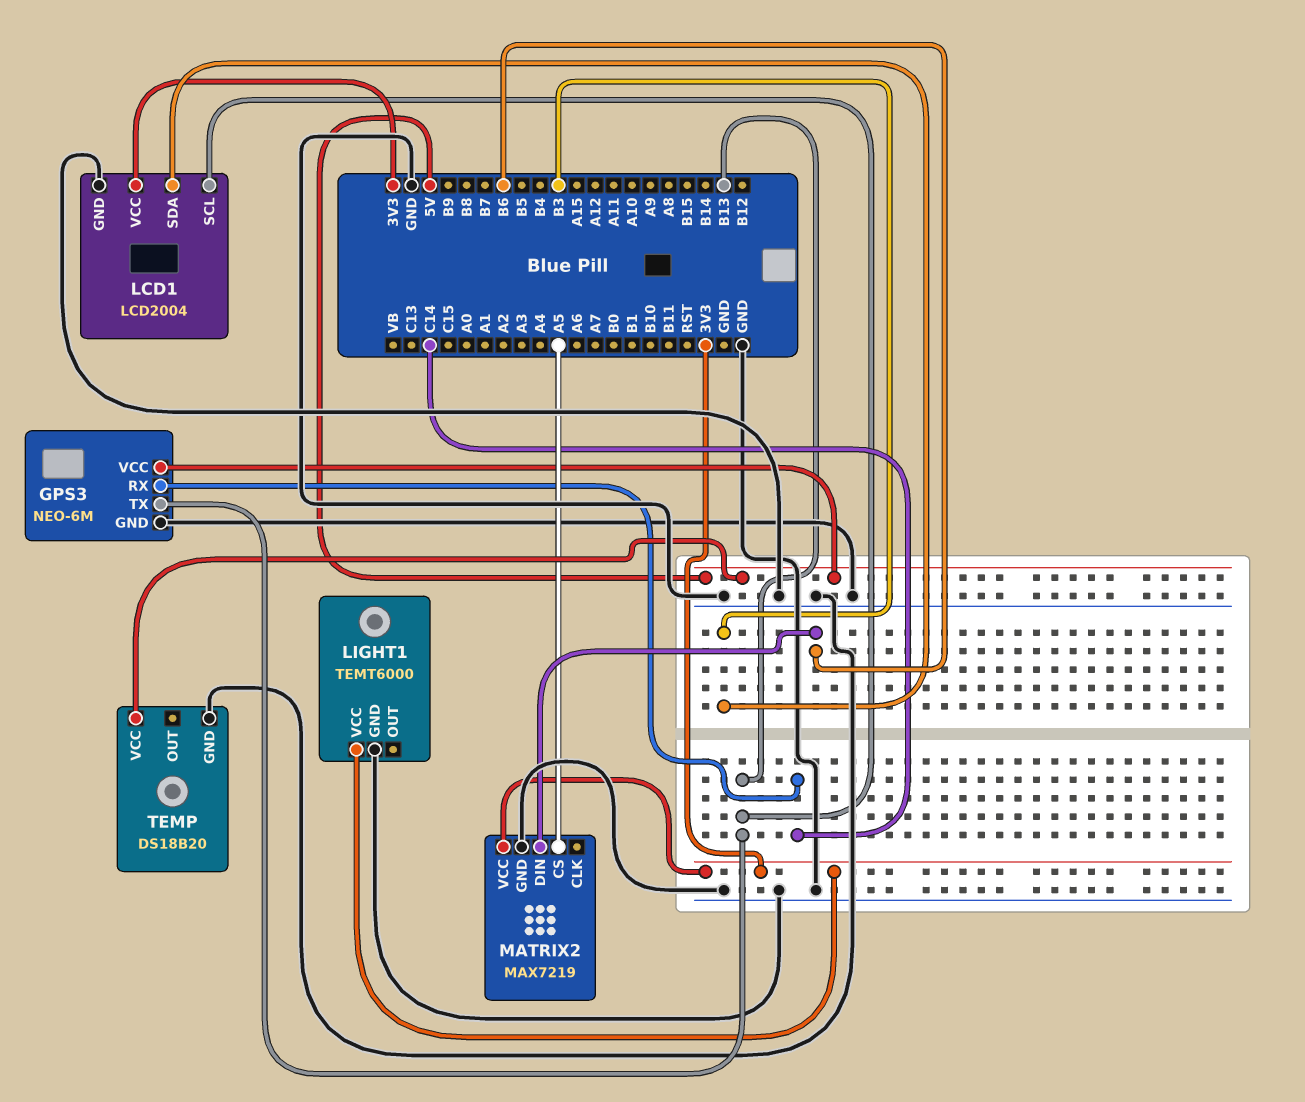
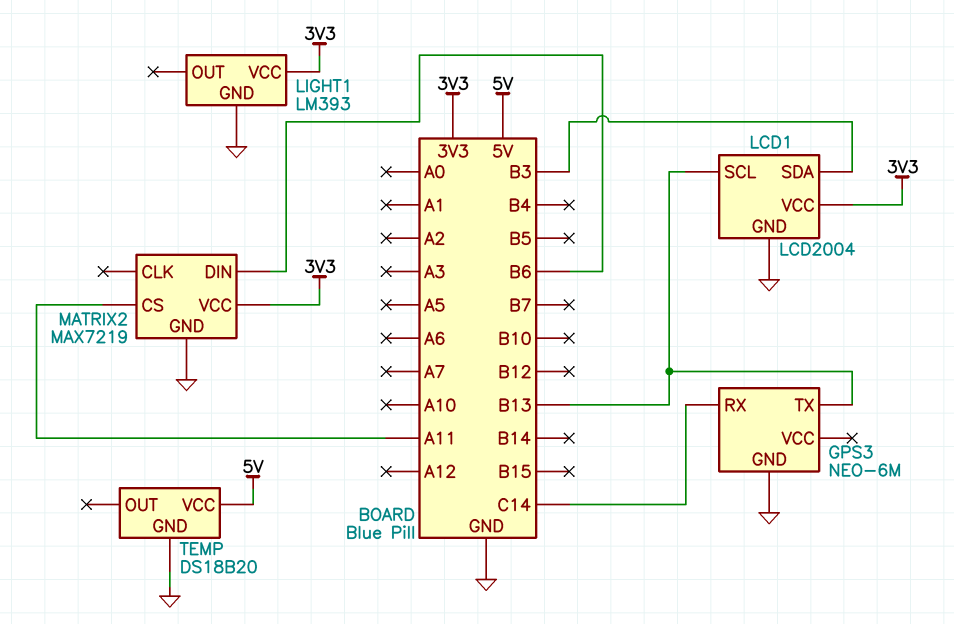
GPS3 pin VCC: 5V -> none
LIGHT1: TEMT6000 -> LM393
MATRIX2 pin CS: A5 -> A11

